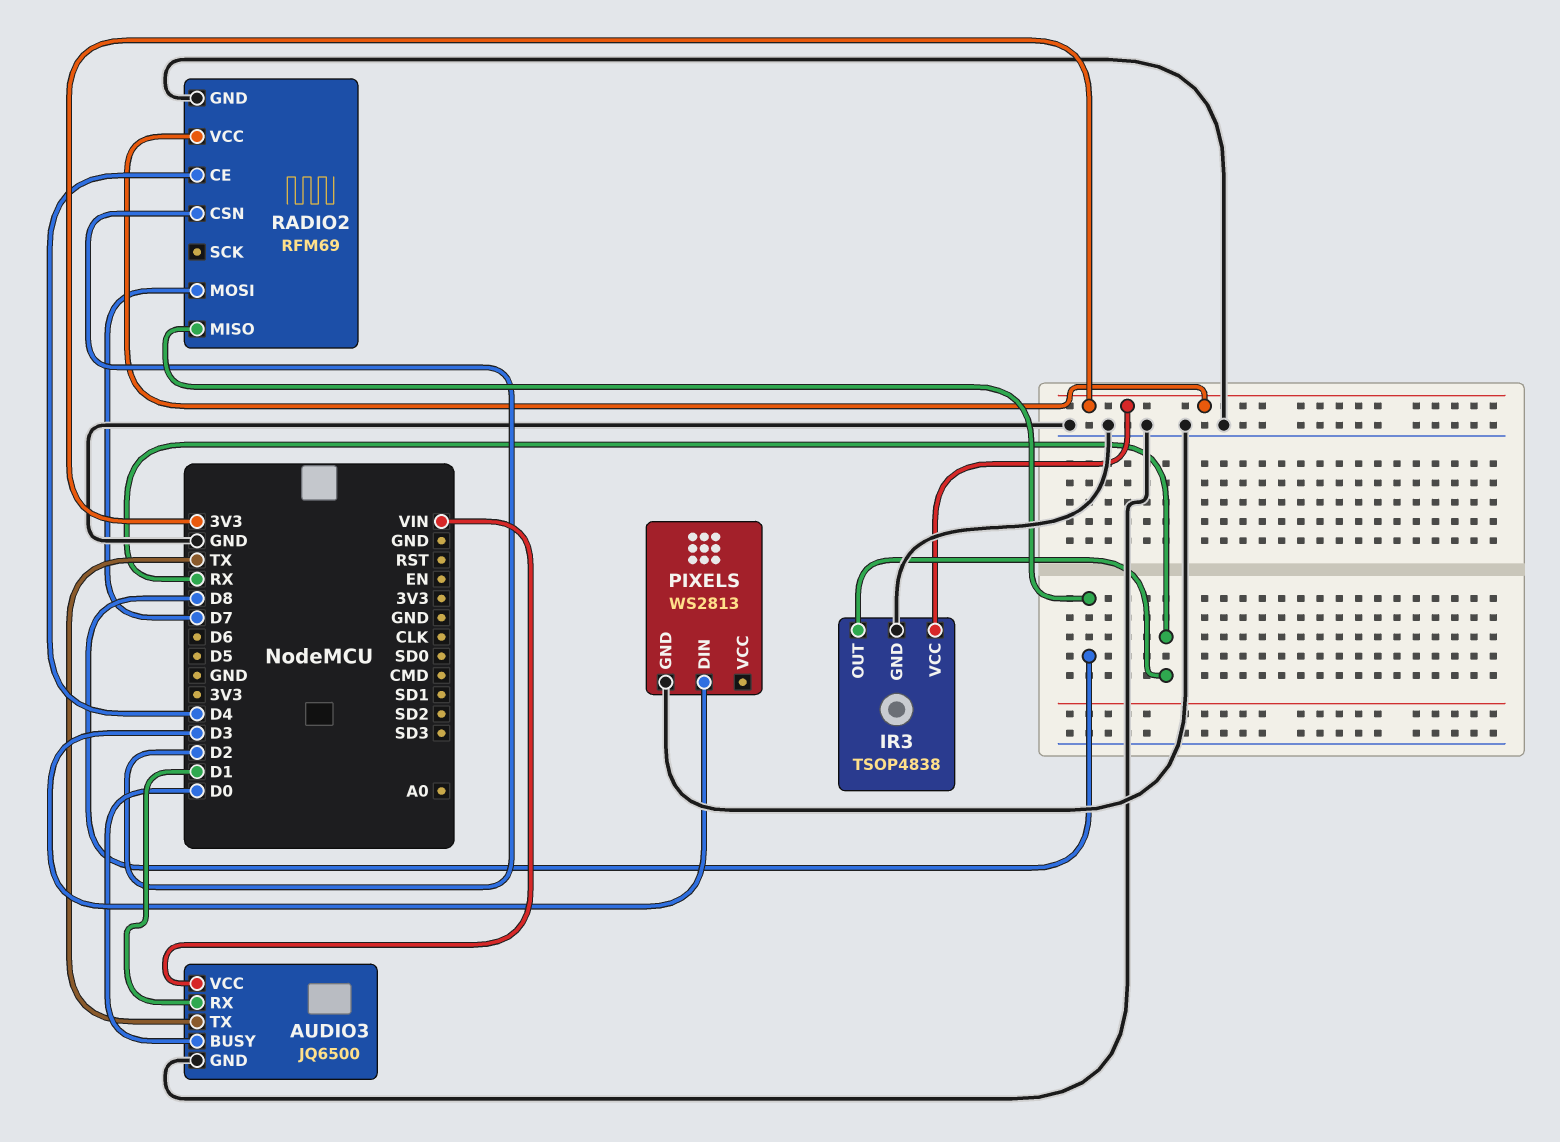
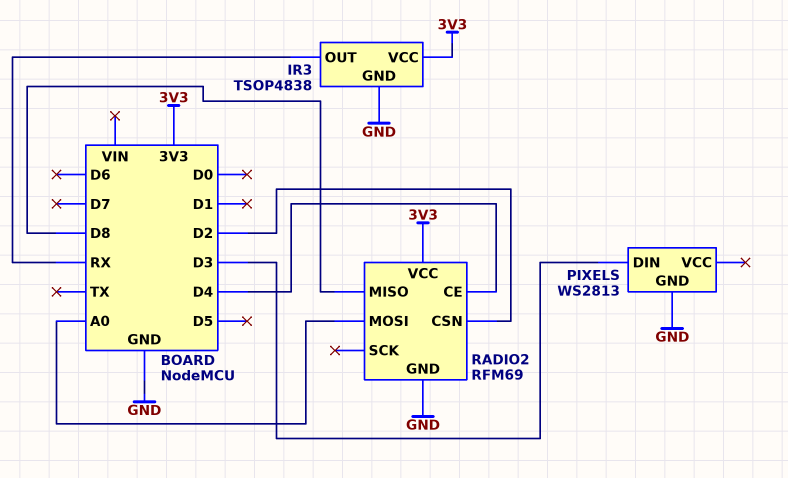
AUDIO3: JQ6500 -> none
AUDIO3 pin BUSY: D0 -> none
AUDIO3 pin GND: GND -> none
AUDIO3 pin RX: D1 -> none
AUDIO3 pin TX: TX -> none
AUDIO3 pin VCC: VIN -> none
RADIO2 pin MOSI: D7 -> A0

